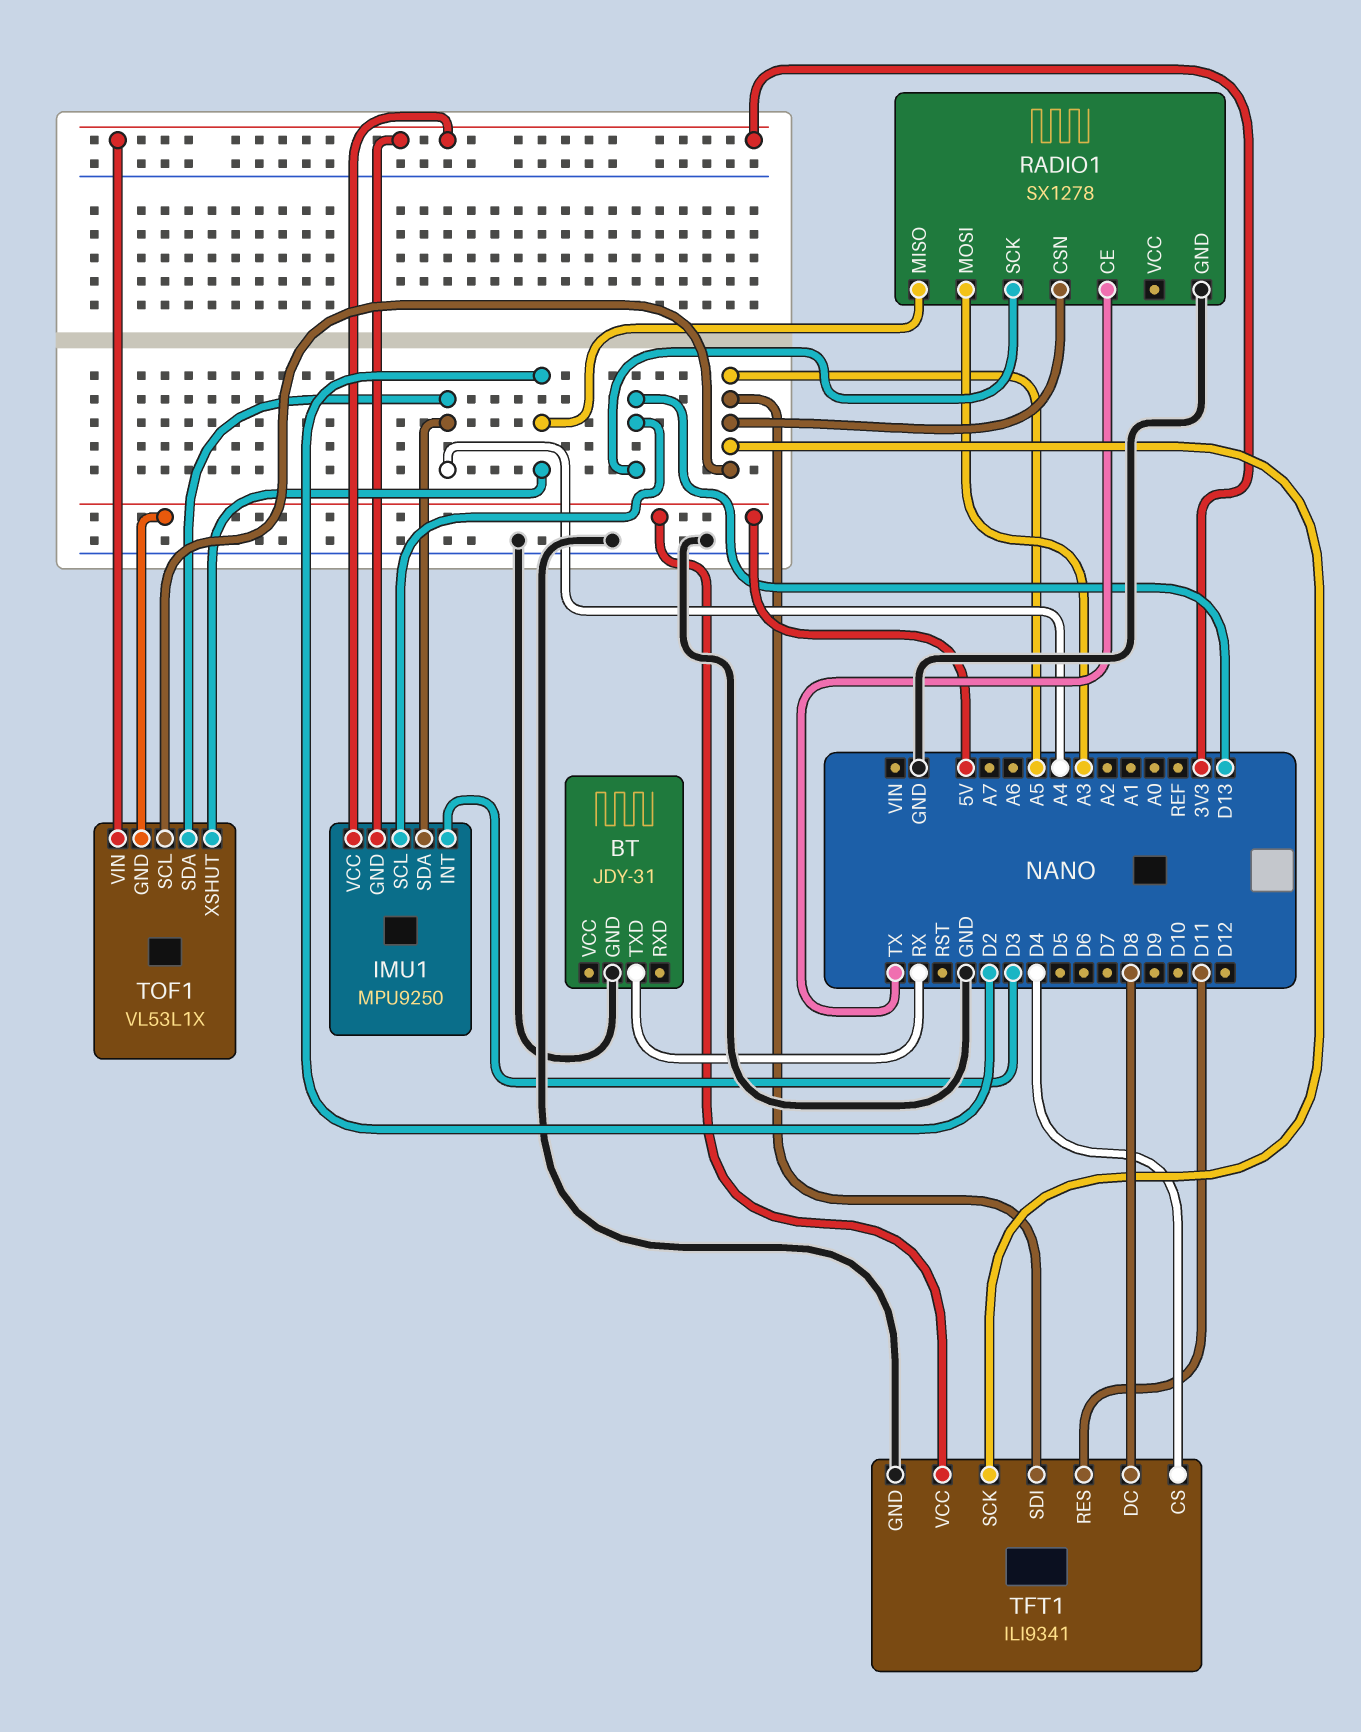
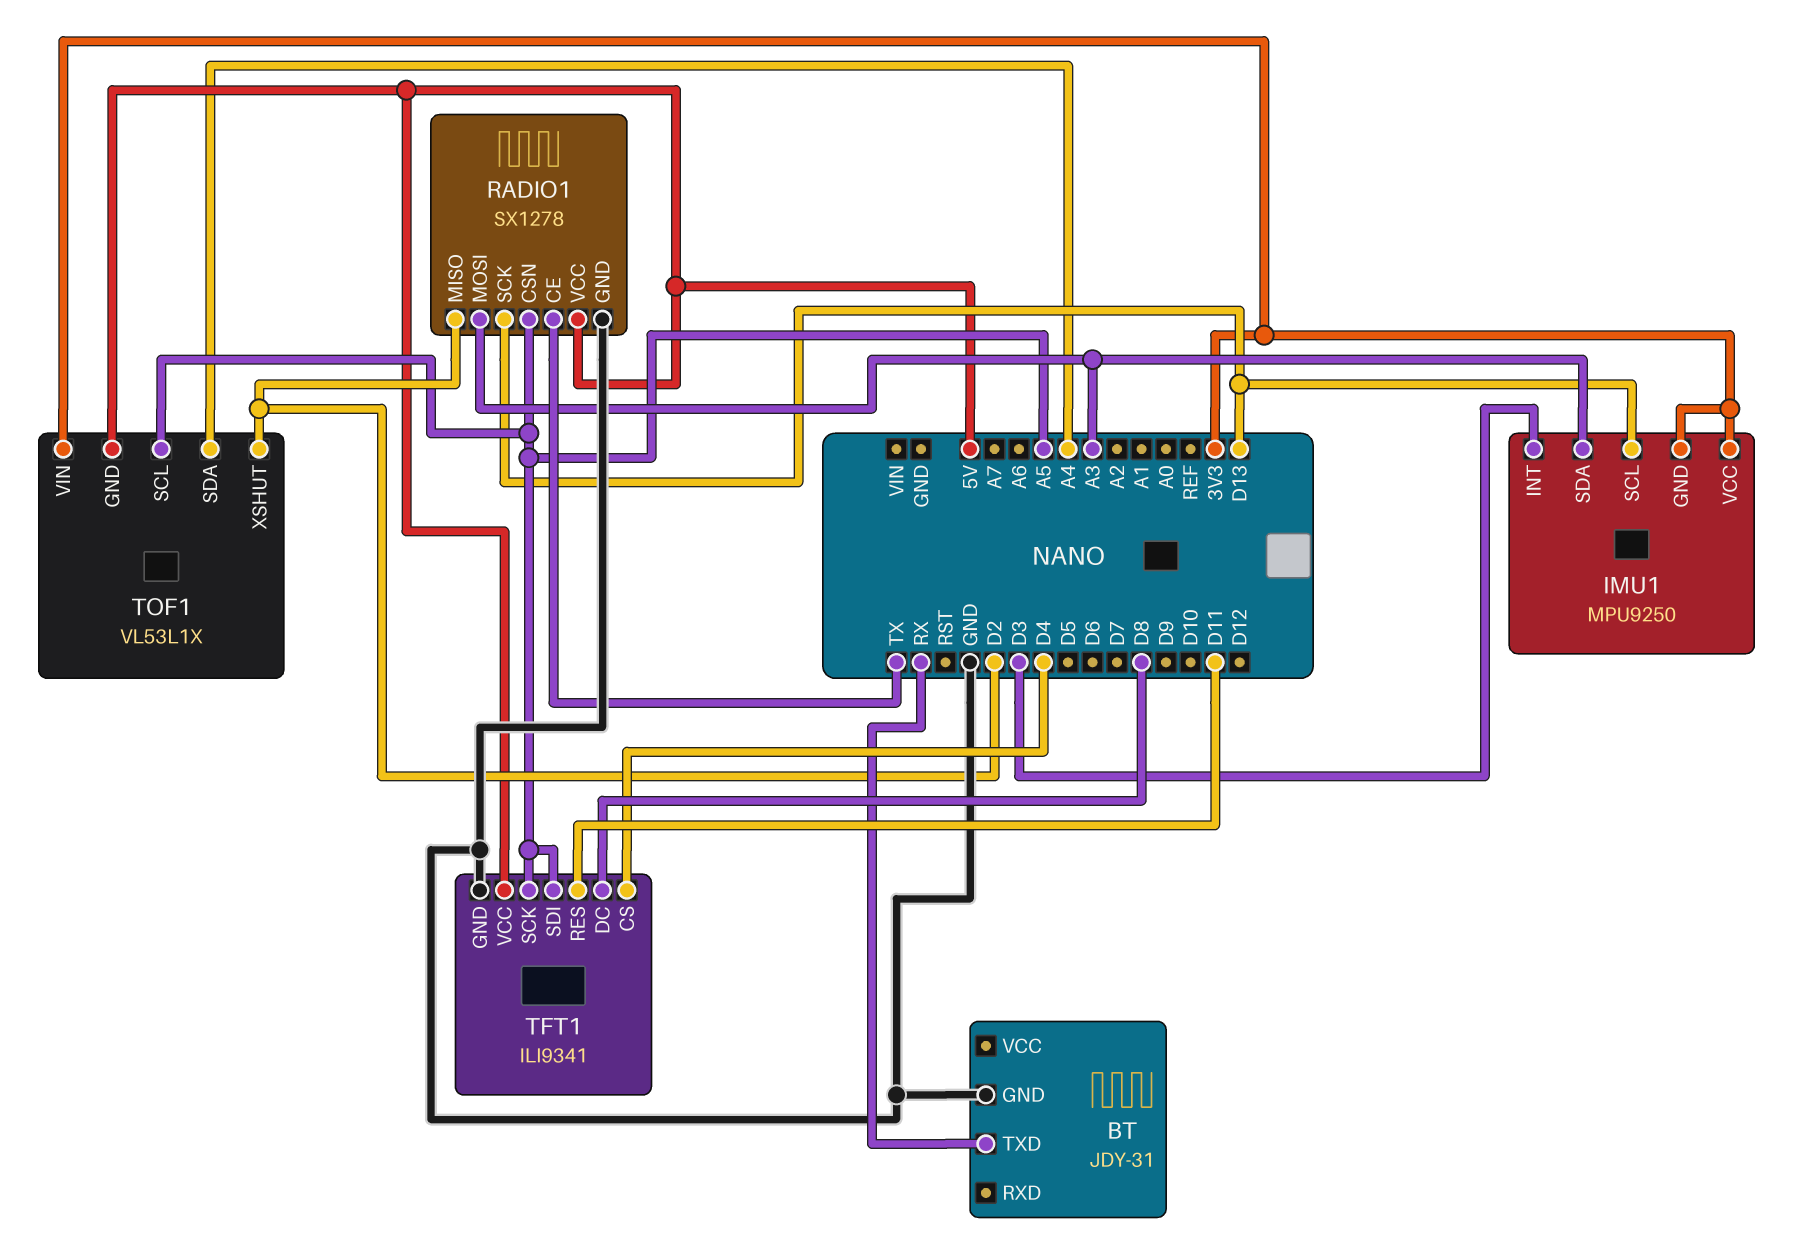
IMU1 pin SDA: A4 -> A3
RADIO1 pin VCC: none -> 5V

